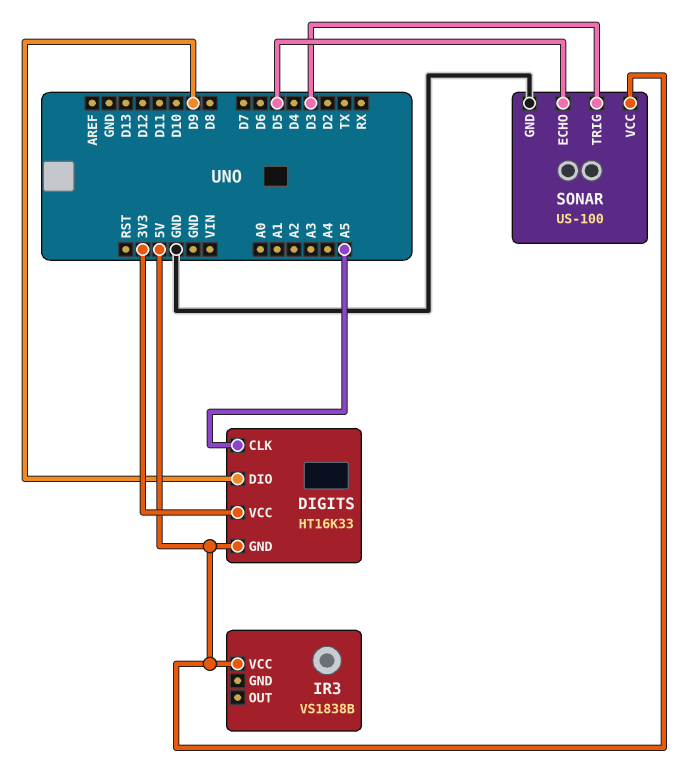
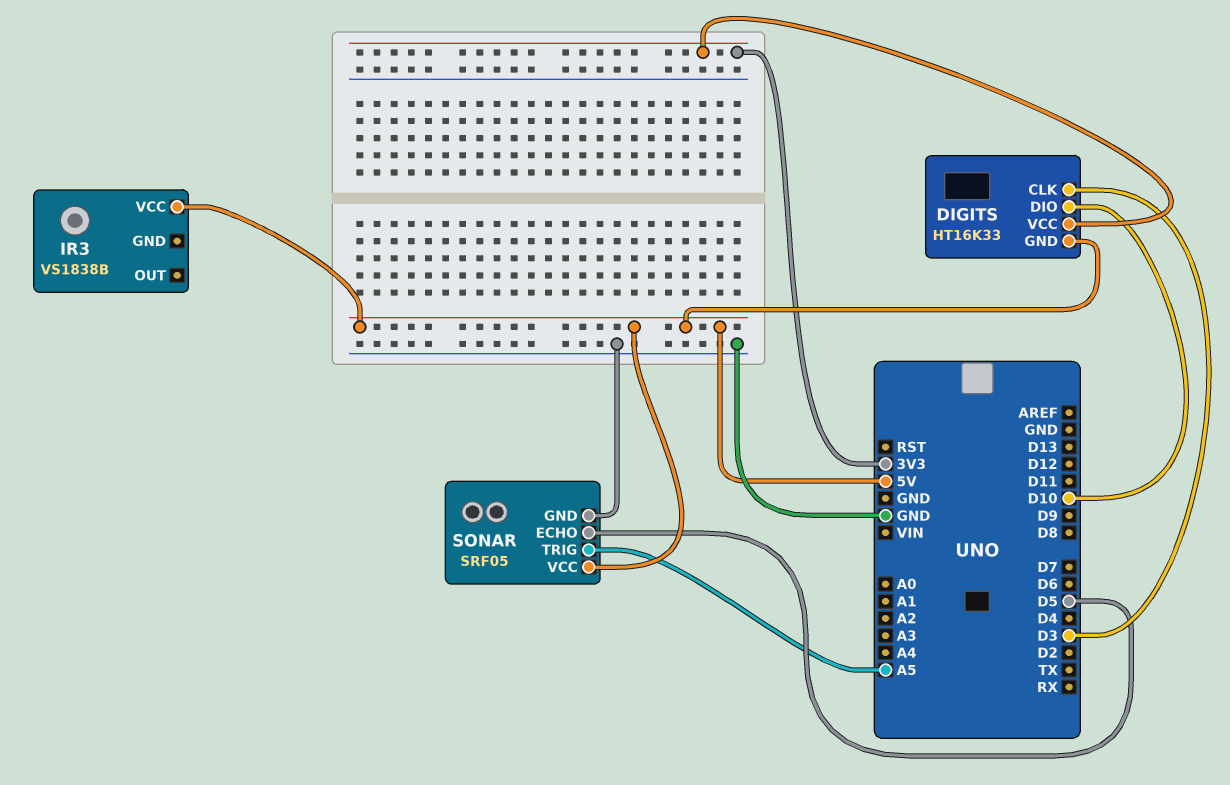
DIGITS pin CLK: A5 -> D3
DIGITS pin DIO: D9 -> D10
SONAR: US-100 -> SRF05
SONAR pin TRIG: D3 -> A5

